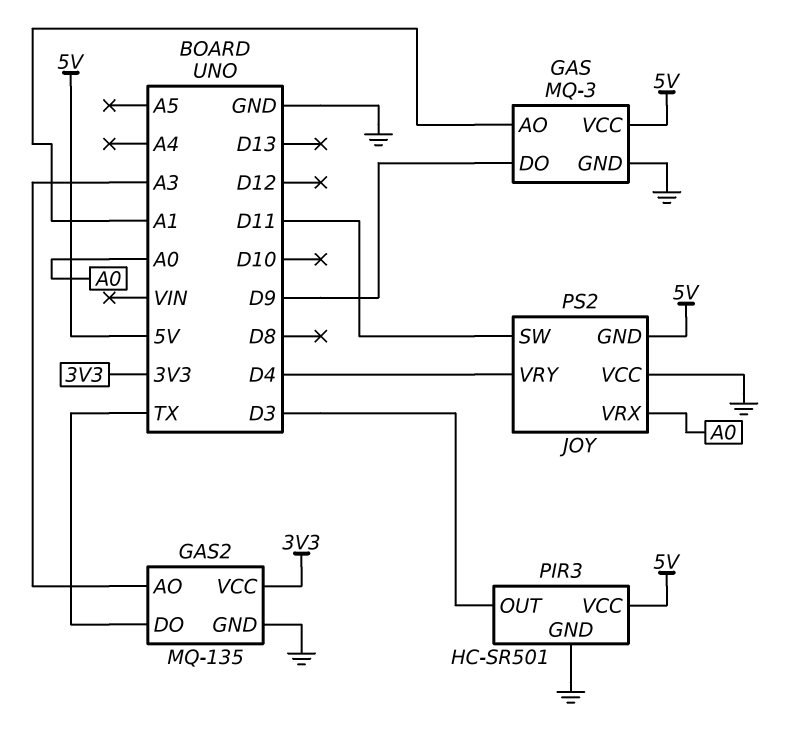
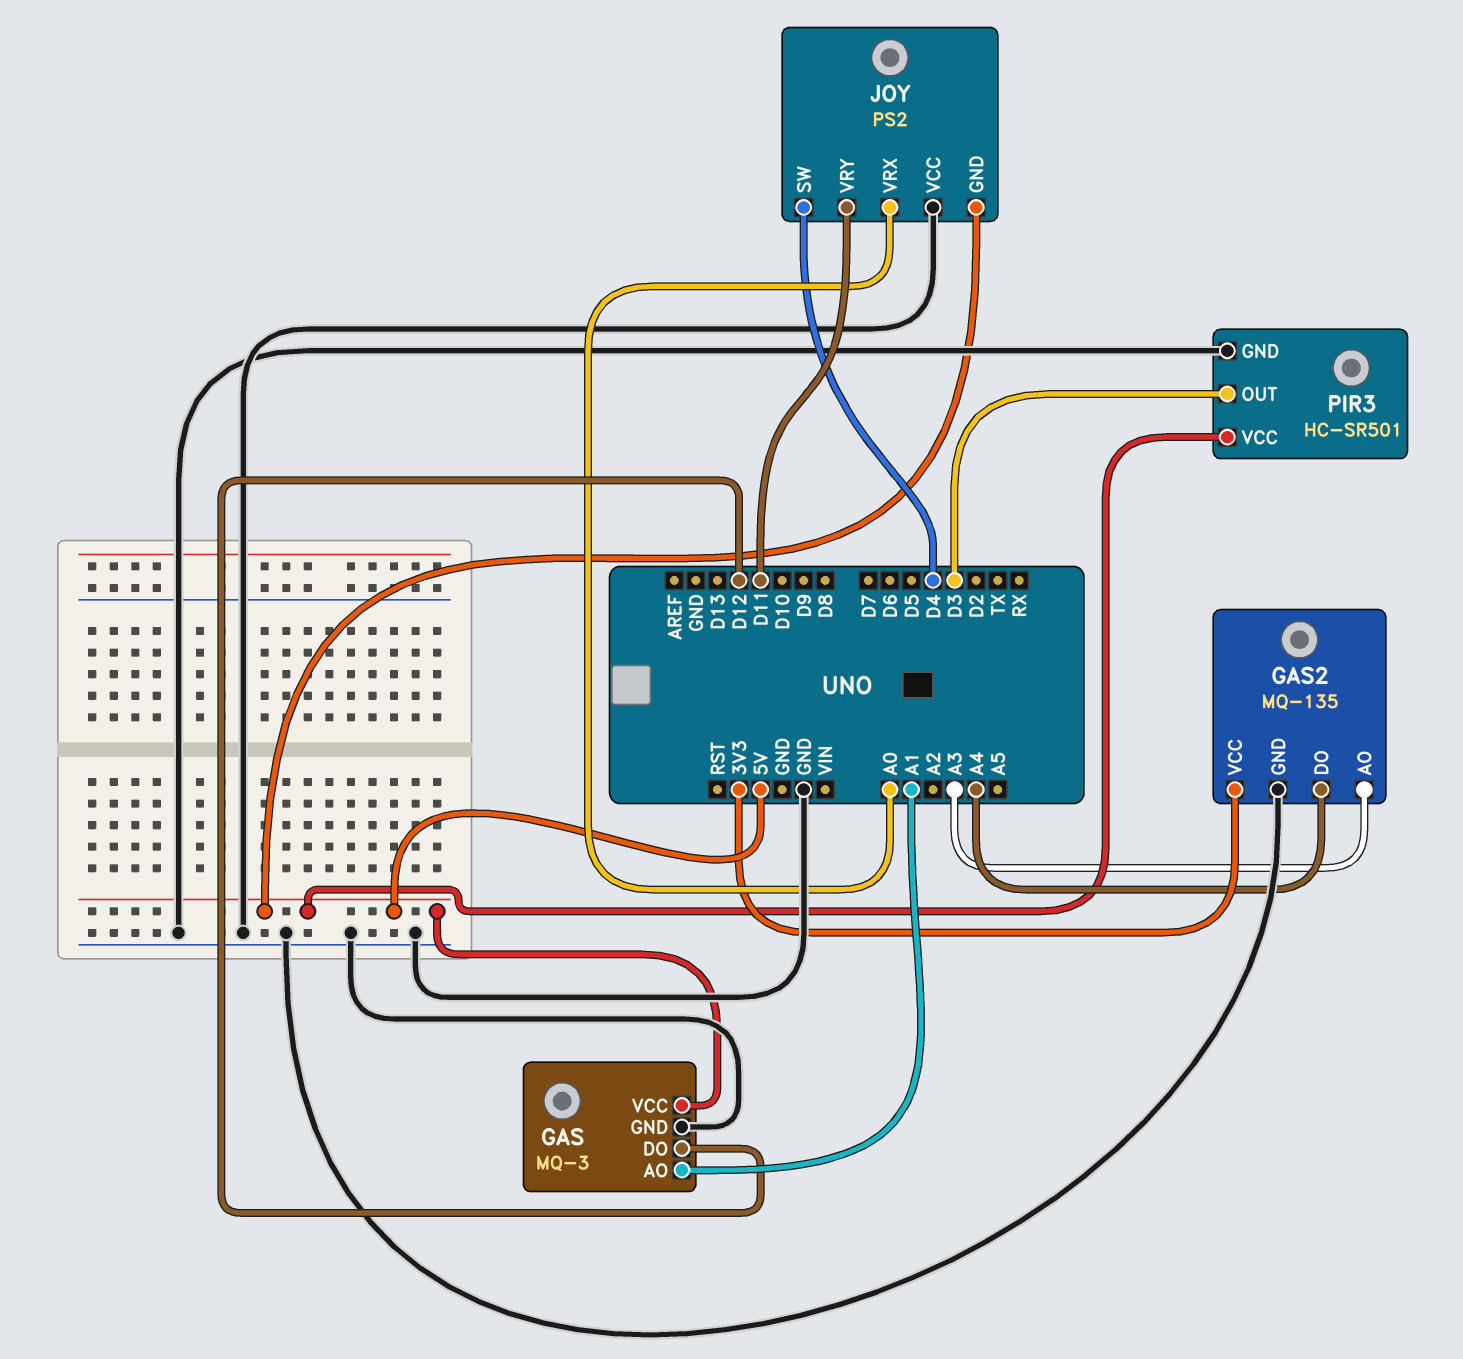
GAS pin DO: D9 -> D12
GAS2 pin DO: TX -> A4
JOY pin SW: D11 -> D4
JOY pin VRY: D4 -> D11

